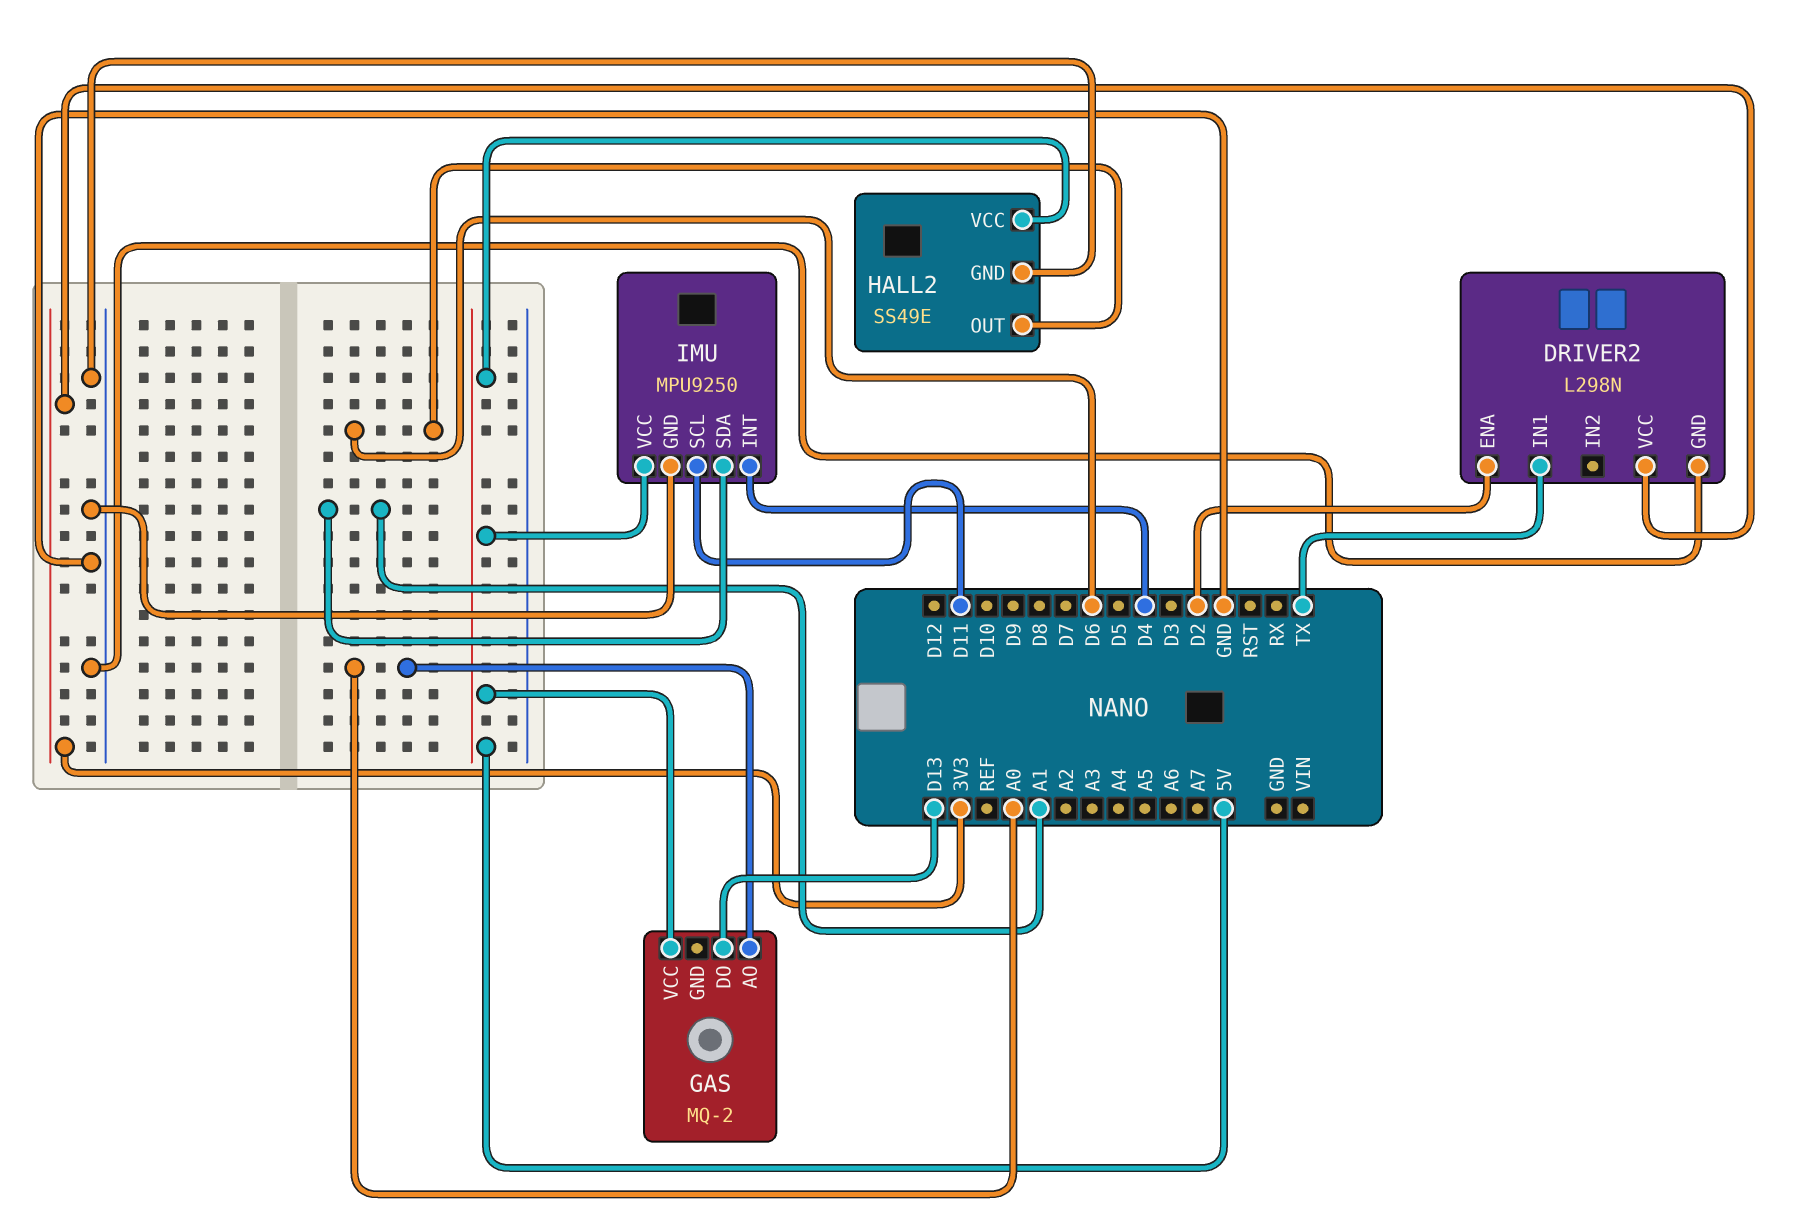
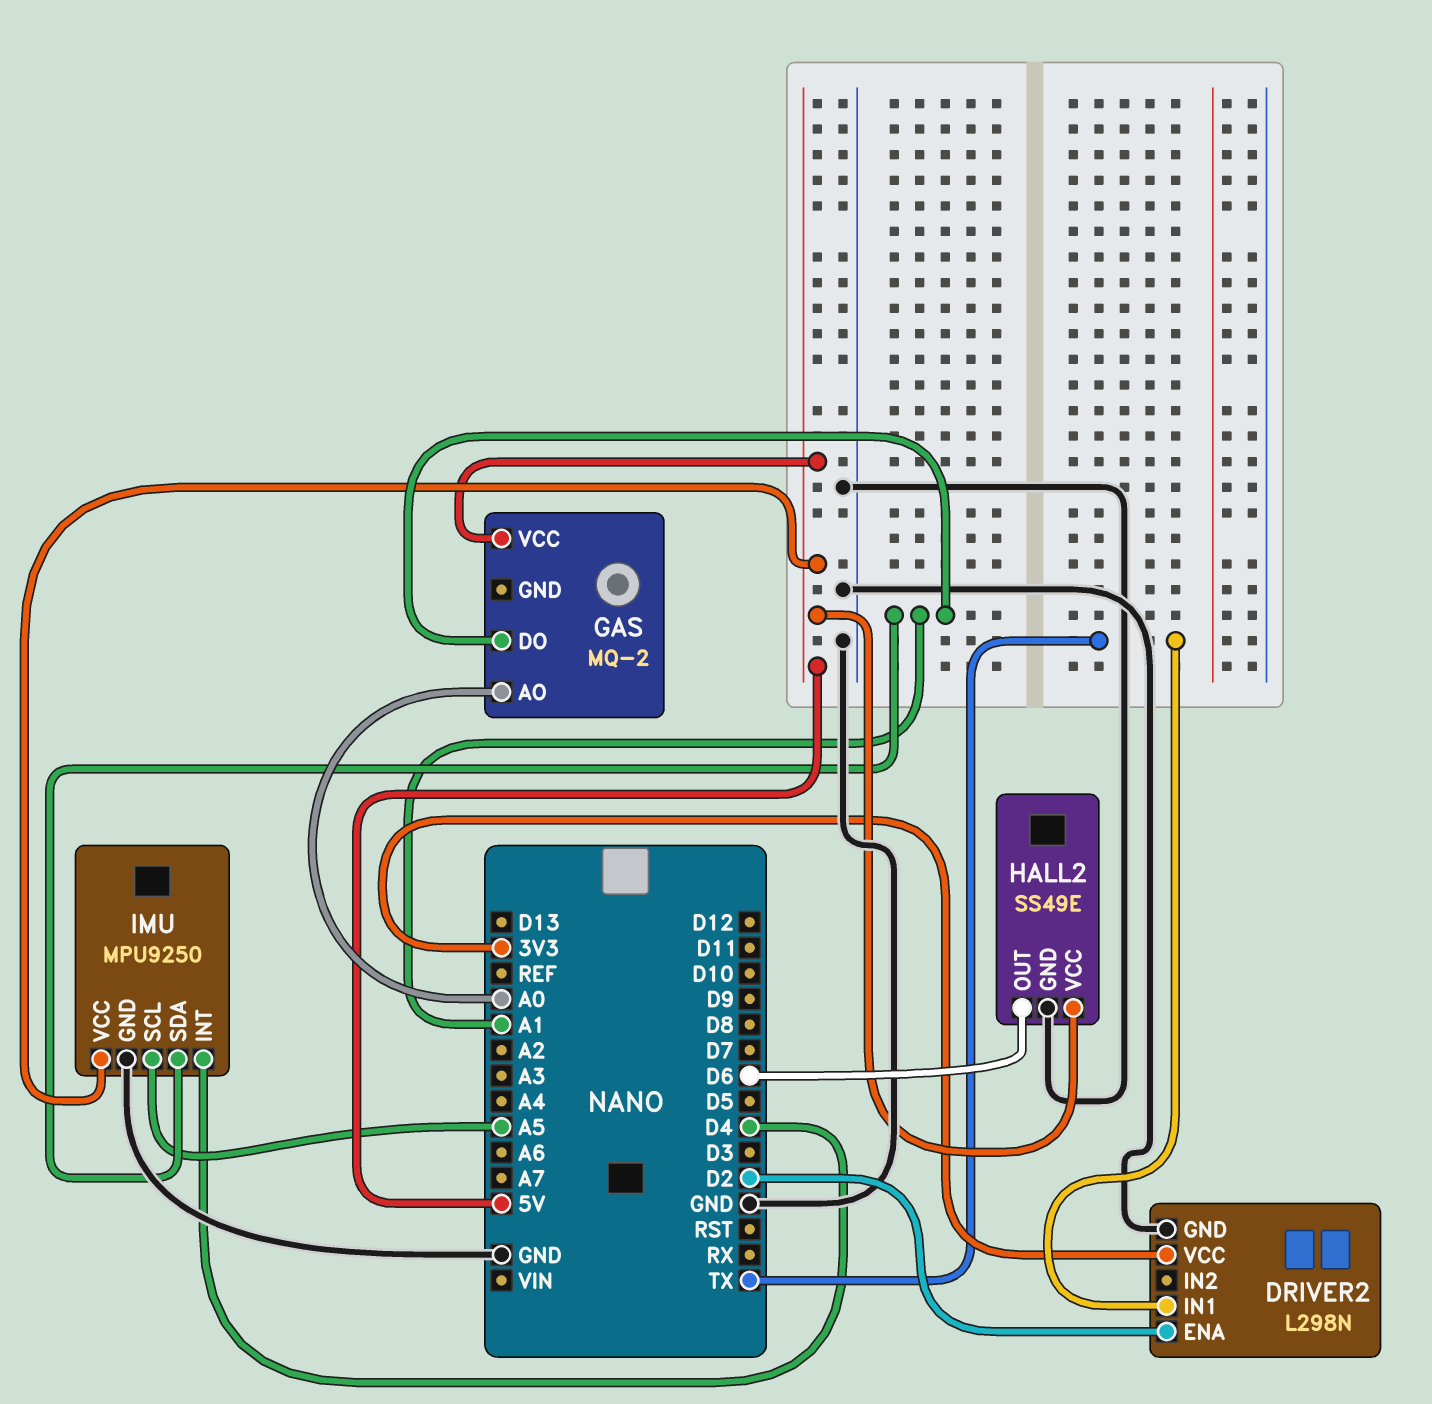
GAS pin DO: D13 -> A1
IMU pin SCL: D11 -> A5

